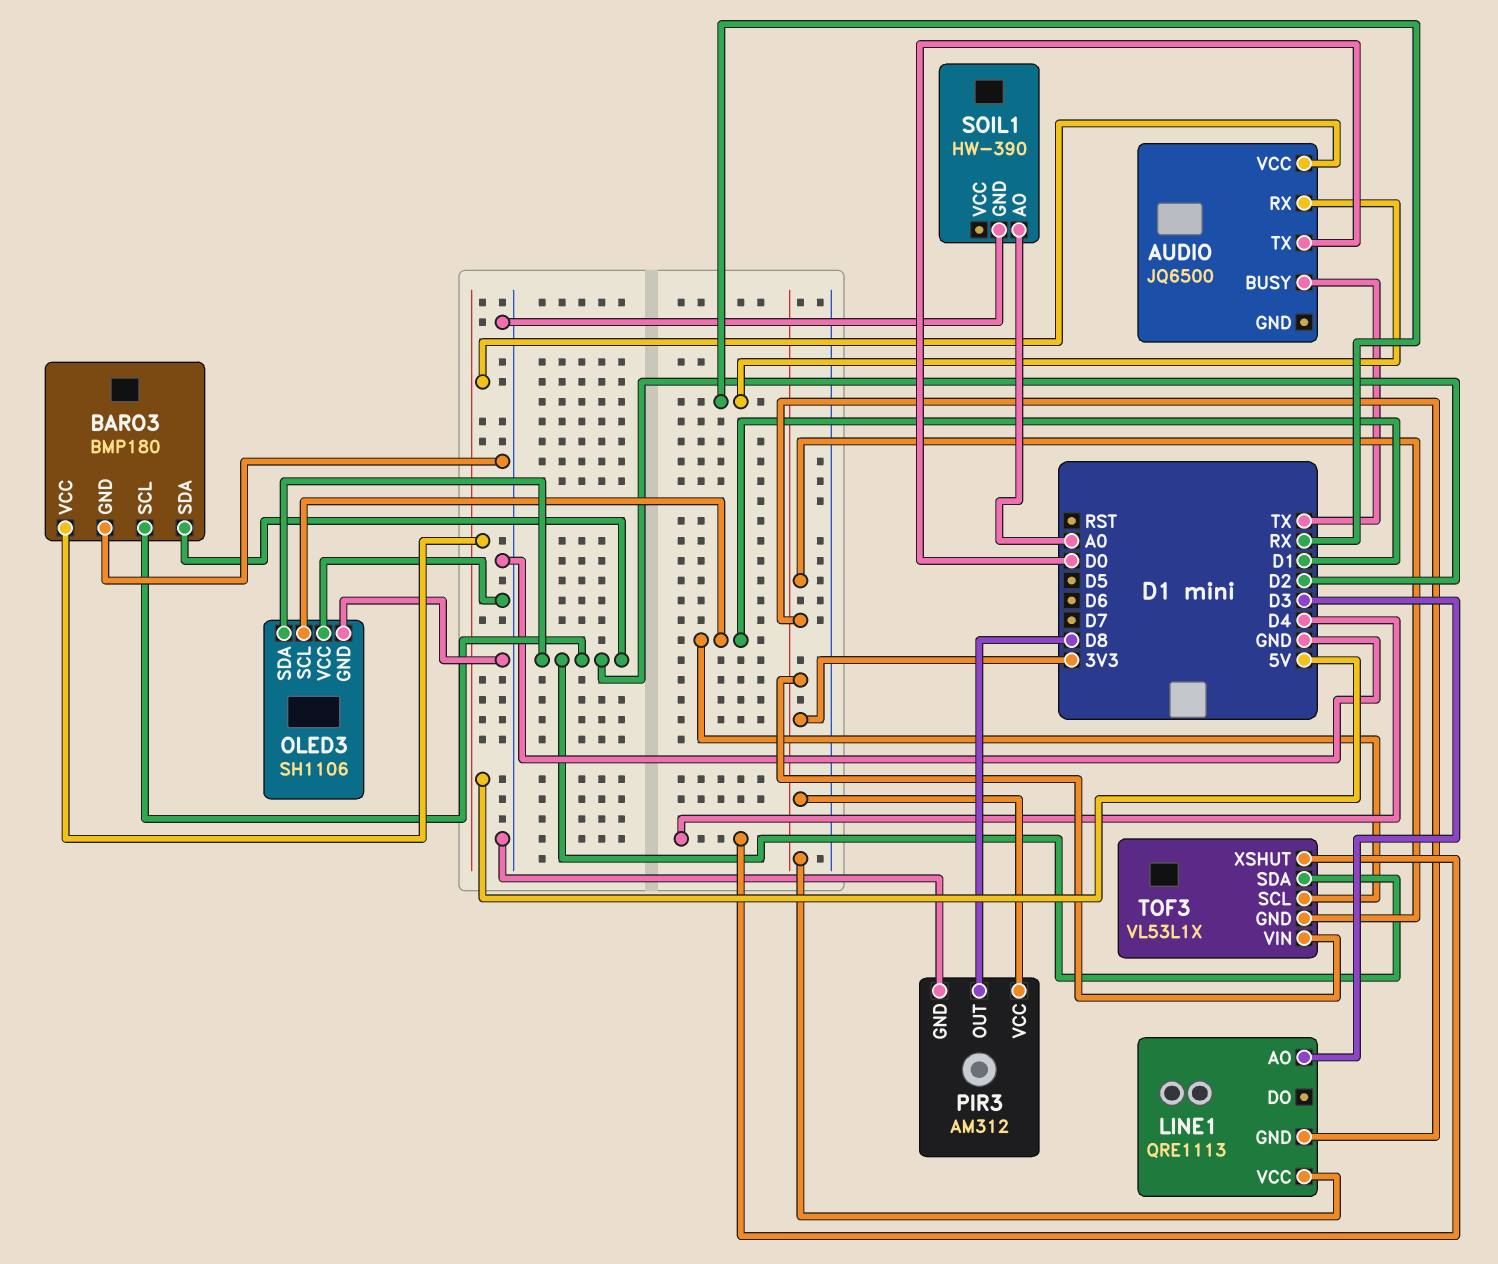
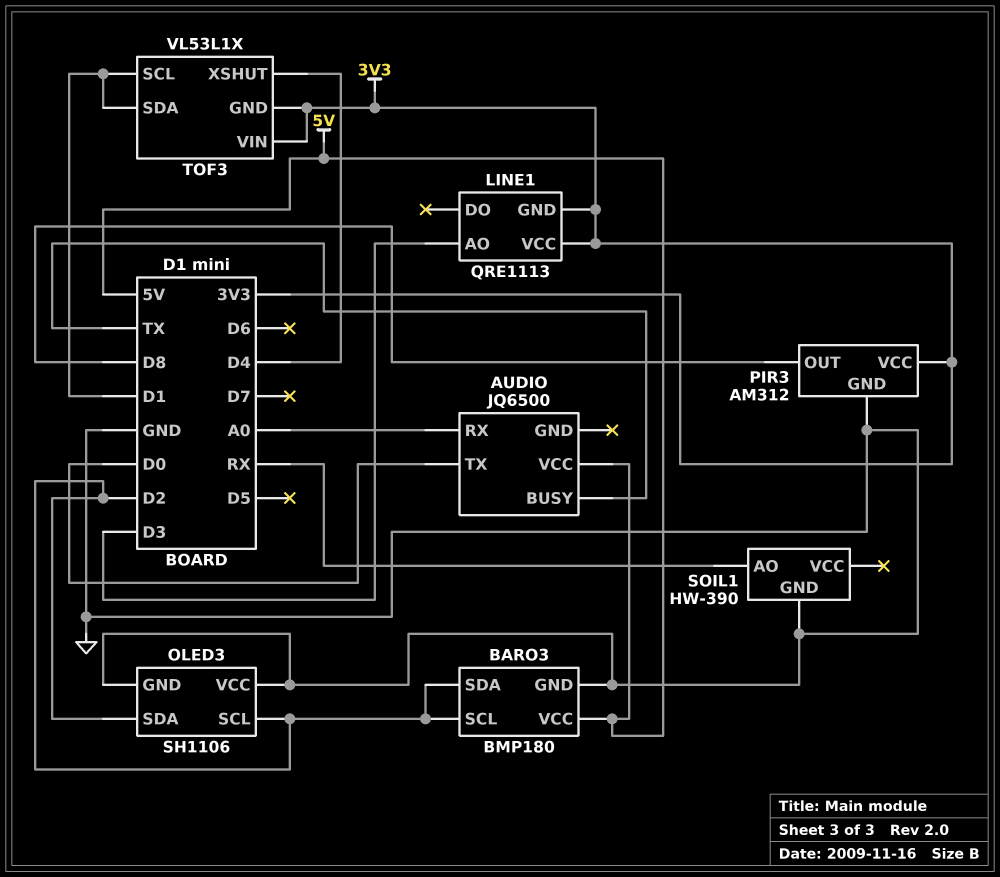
AUDIO pin RX: RX -> A0
OLED3 pin SCL: D1 -> D2
SOIL1 pin AO: A0 -> RX
TOF3 pin SDA: D2 -> D1

